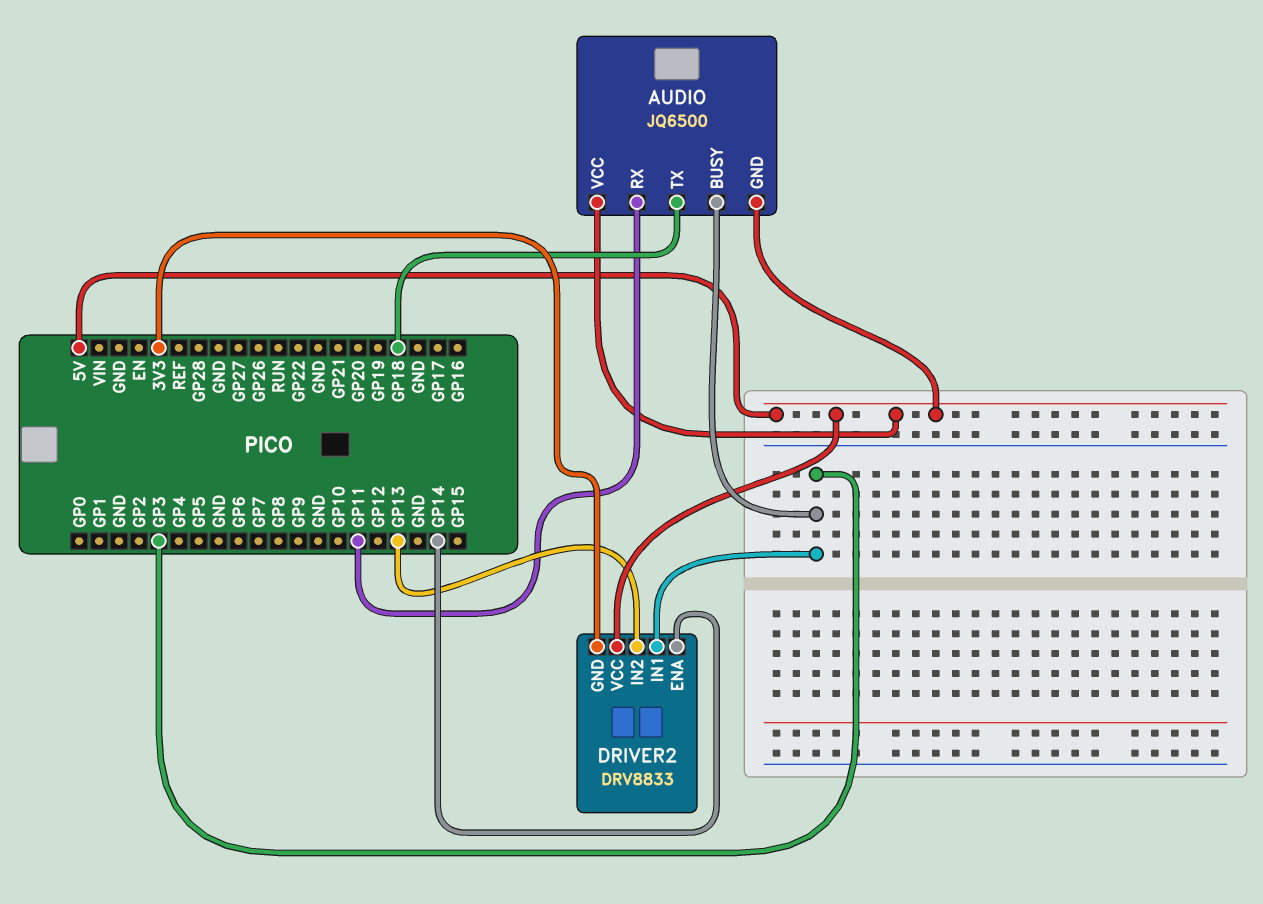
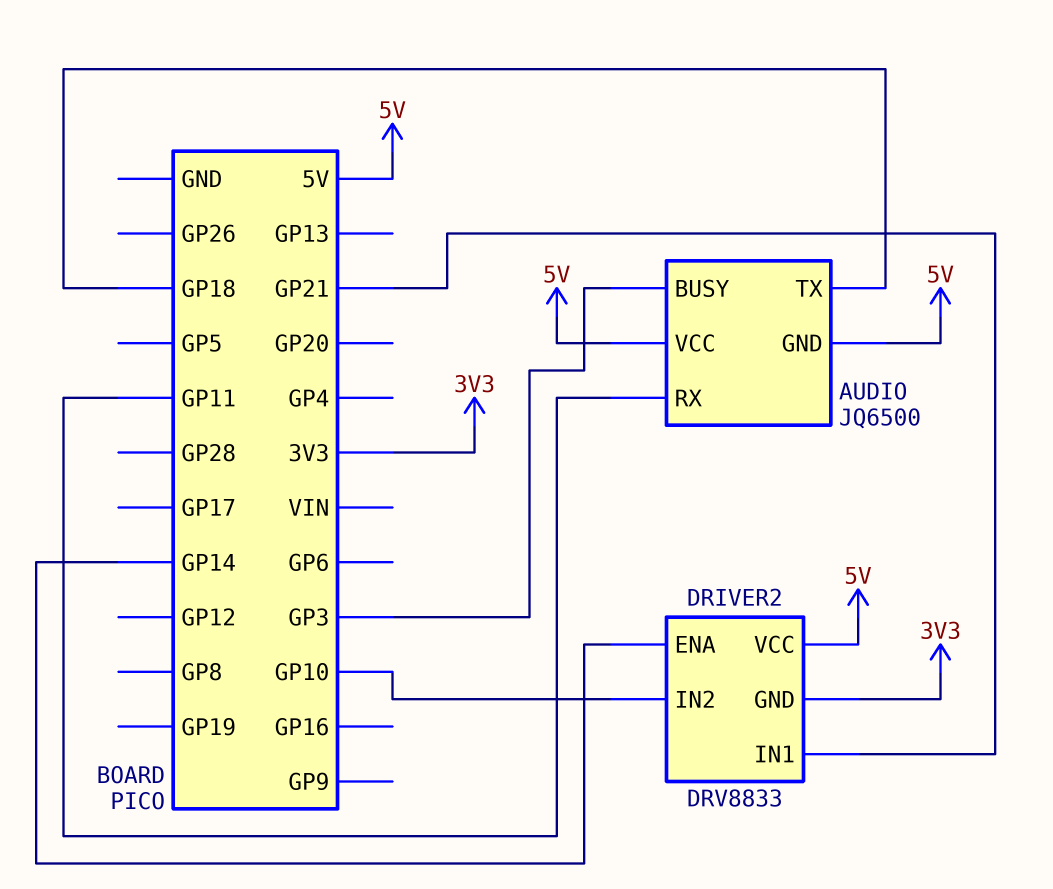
DRIVER2 pin IN1: GP3 -> GP21
DRIVER2 pin IN2: GP13 -> GP10

